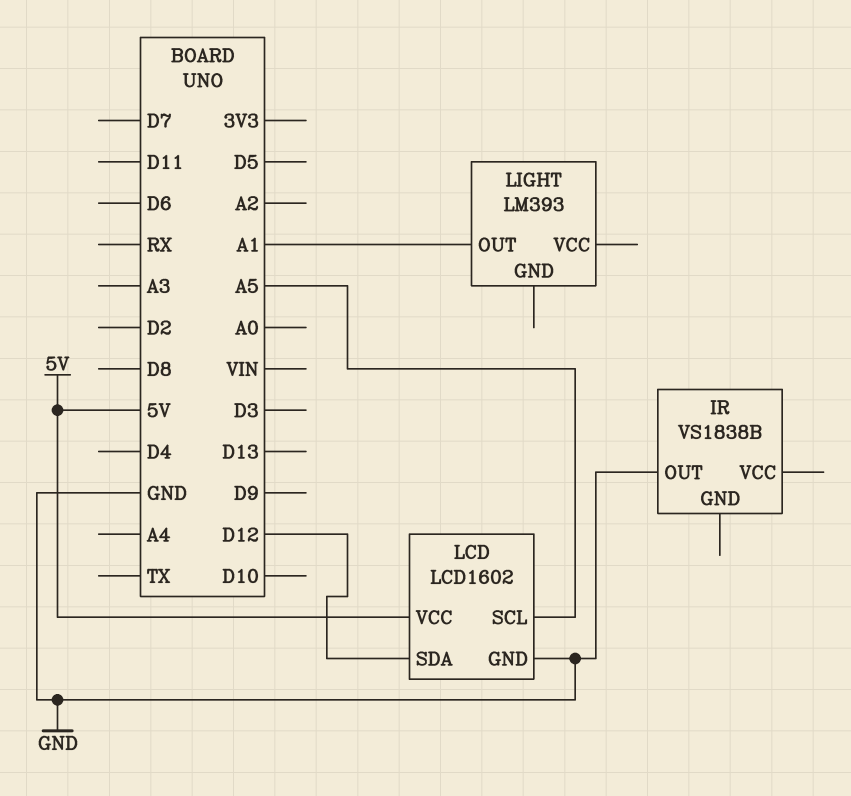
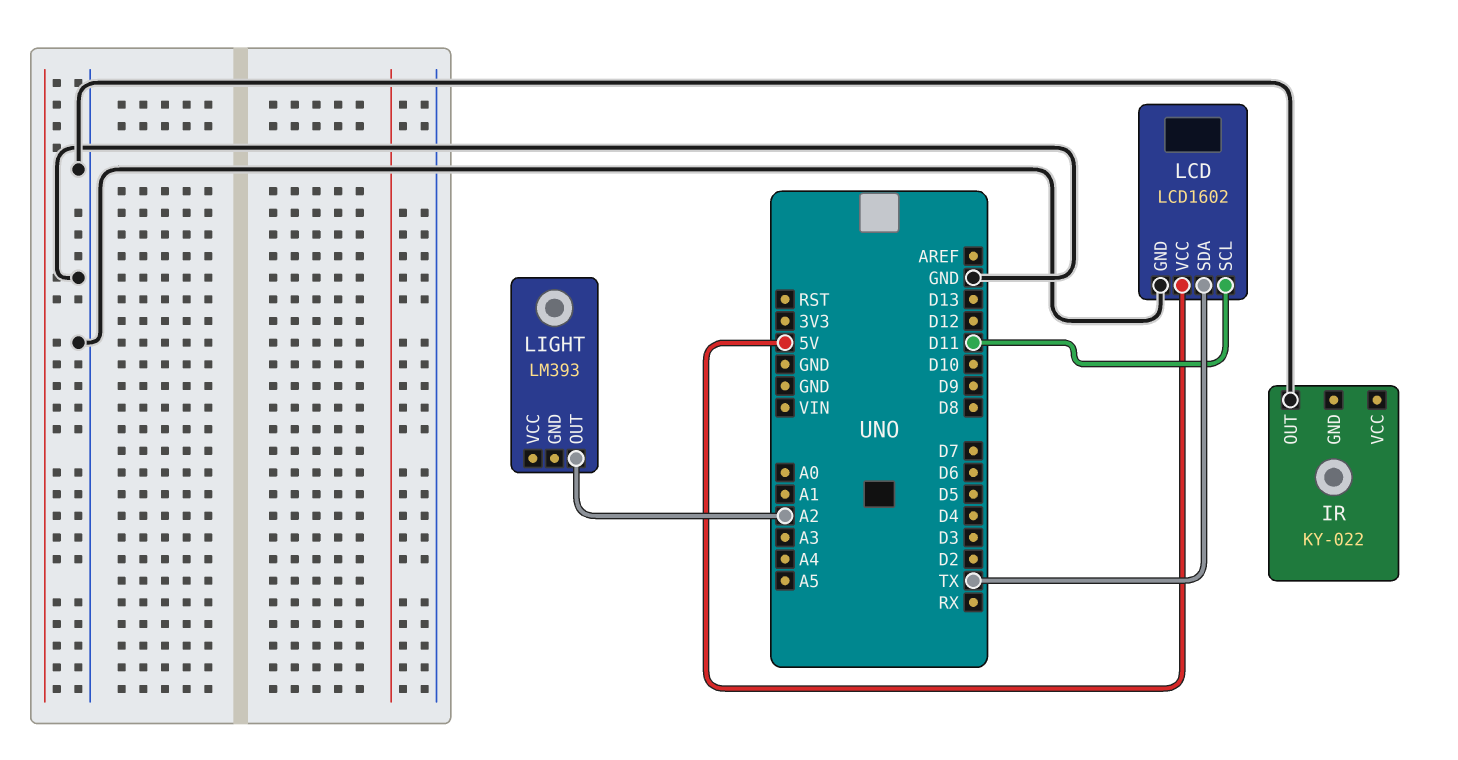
IR: VS1838B -> KY-022
LCD pin SCL: A5 -> D11
LCD pin SDA: D12 -> TX
LIGHT pin OUT: A1 -> A2

